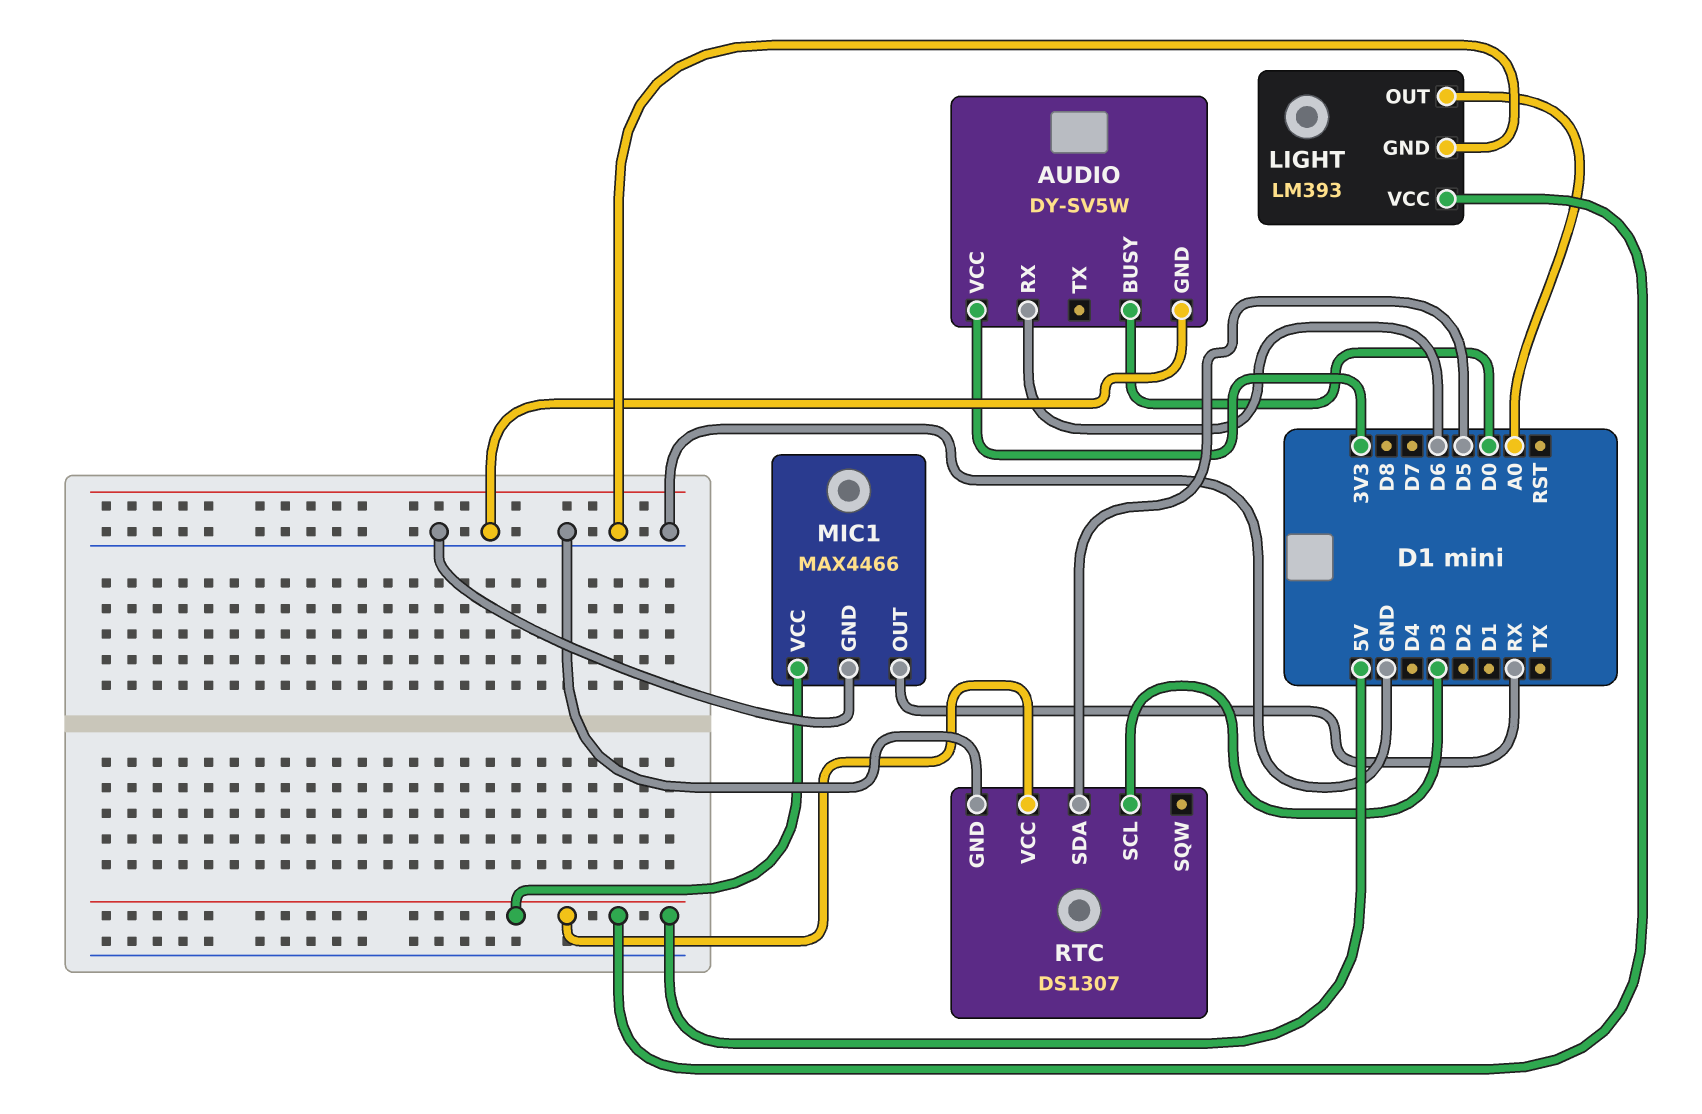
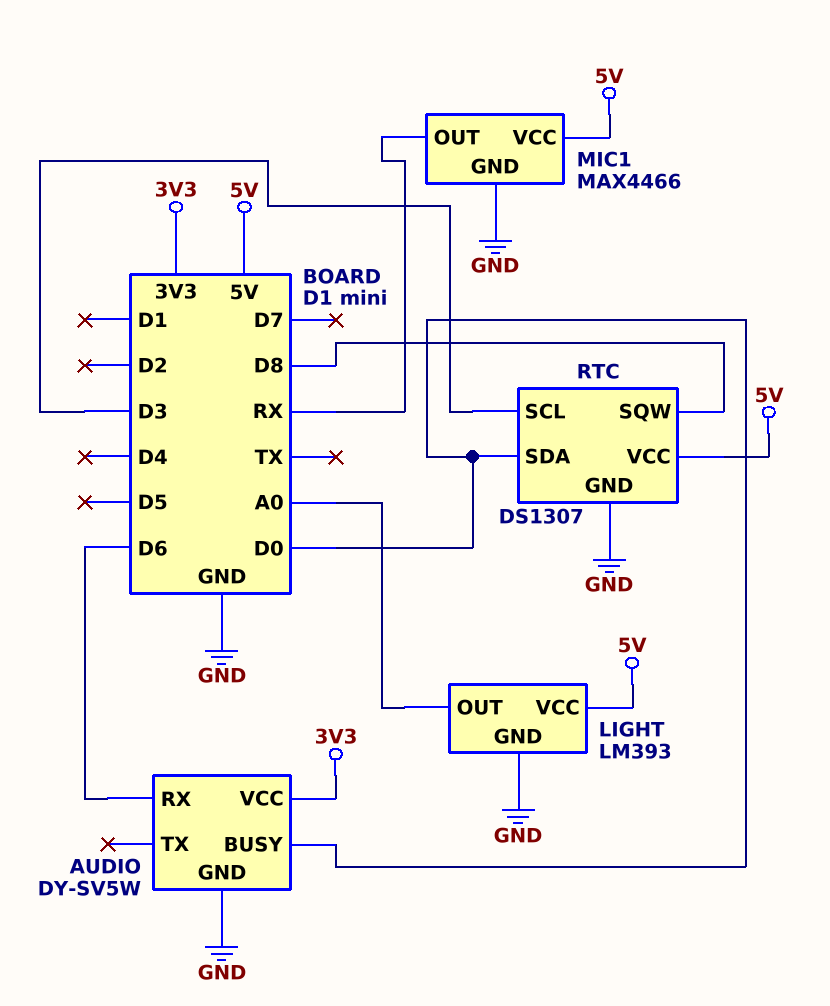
RTC pin SDA: D5 -> D0
RTC pin SQW: none -> D8

